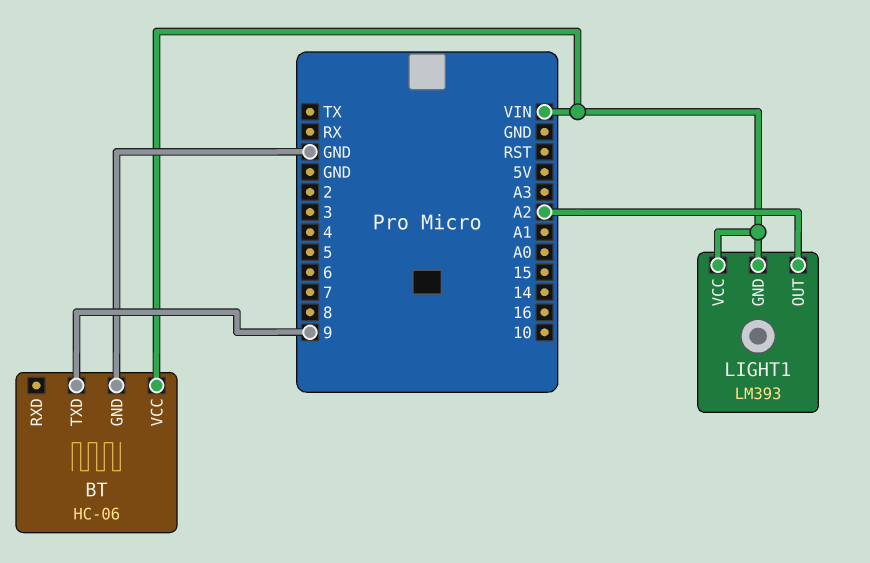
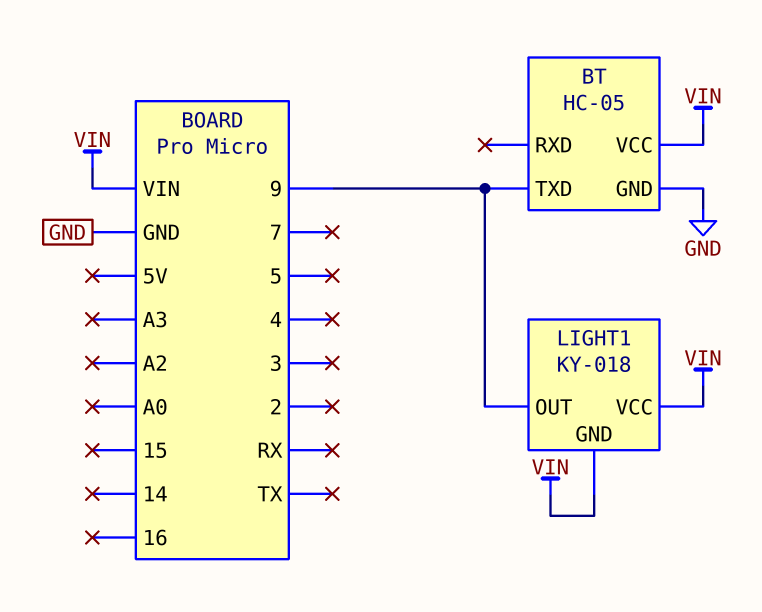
BT: HC-06 -> HC-05
LIGHT1: LM393 -> KY-018
LIGHT1 pin OUT: A2 -> 9

